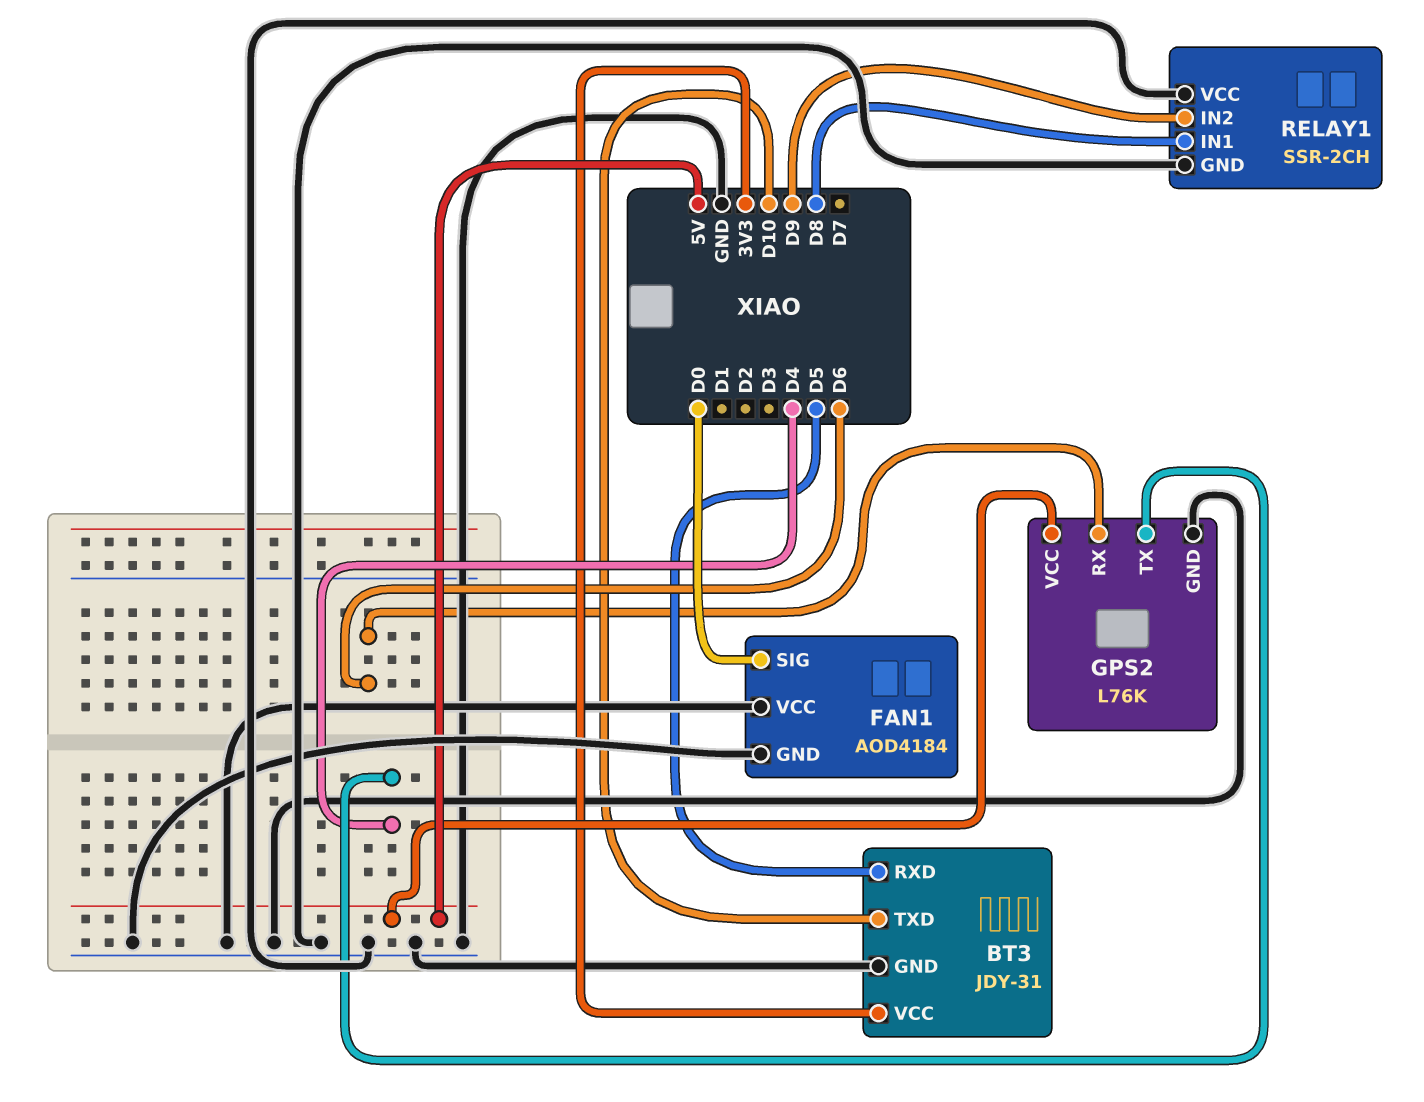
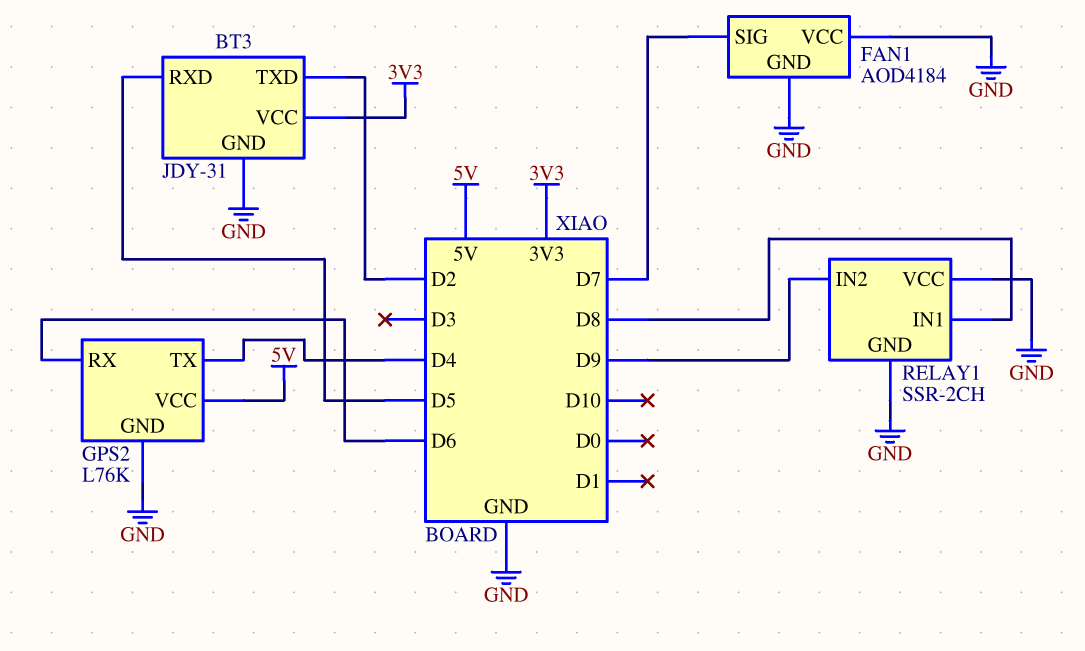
BT3 pin TXD: D10 -> D2
FAN1 pin SIG: D0 -> D7

